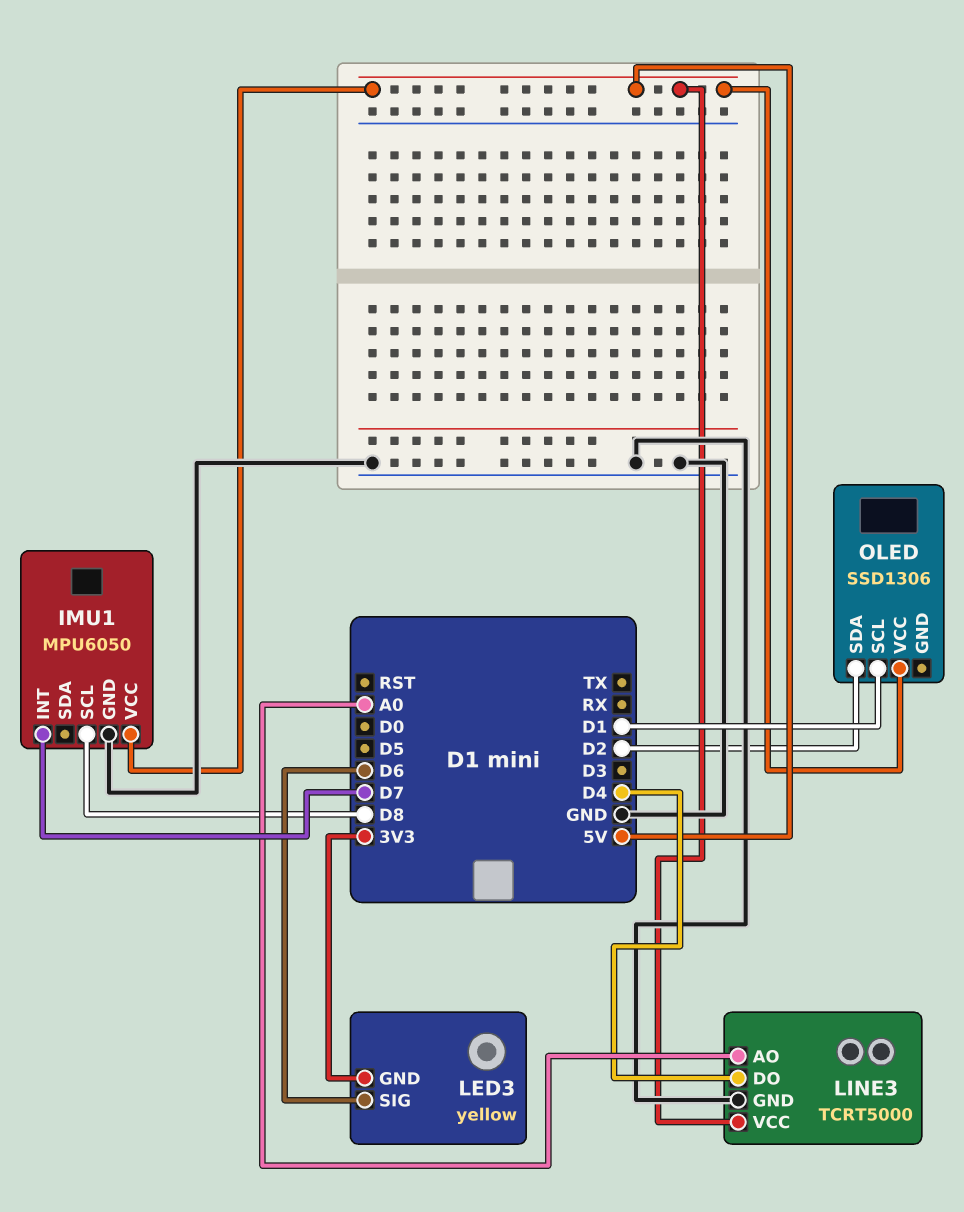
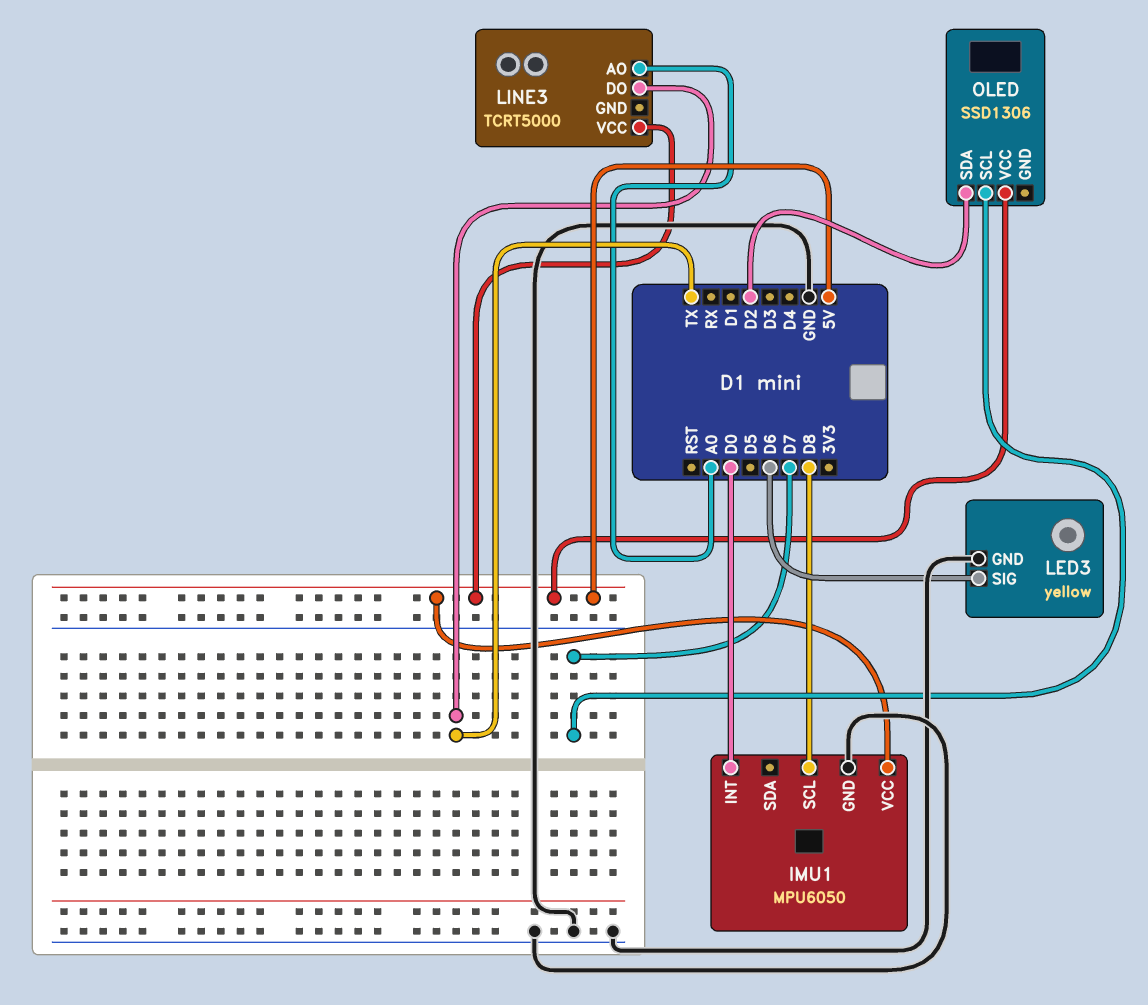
IMU1 pin INT: D7 -> D0
LED3 pin GND: 3V3 -> GND
LINE3 pin DO: D4 -> TX
LINE3 pin GND: GND -> none
OLED pin SCL: D1 -> D7

